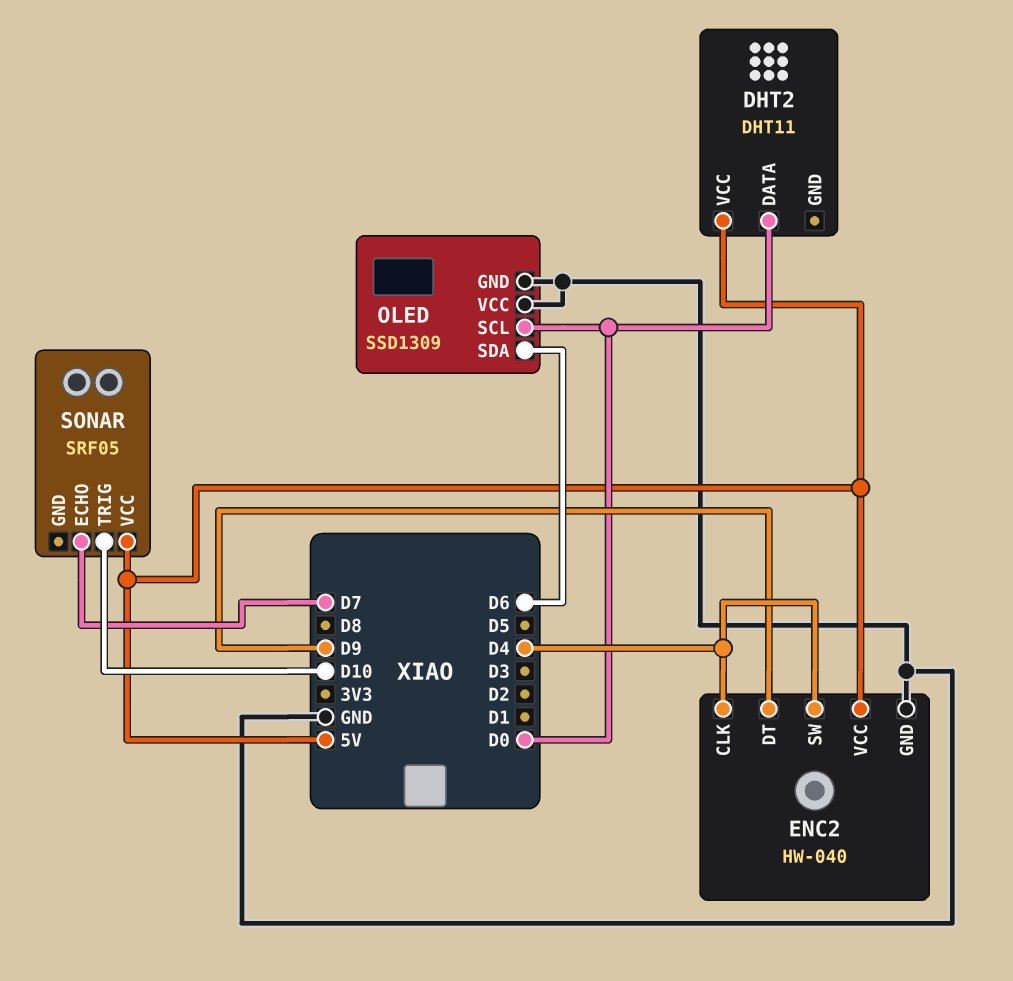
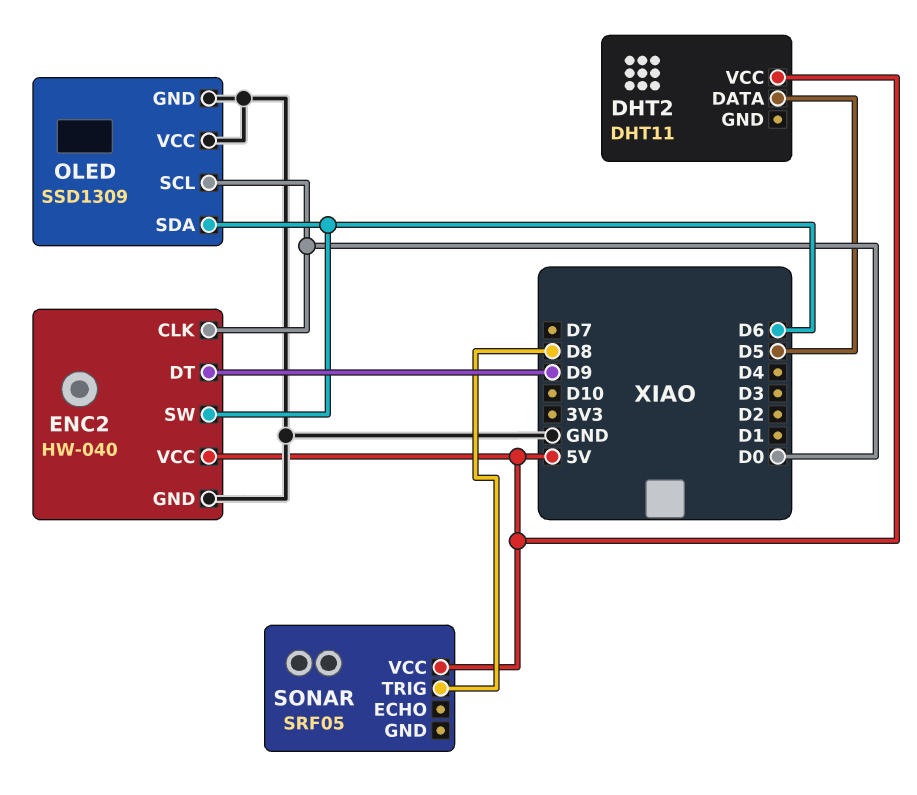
DHT2 pin DATA: D0 -> D5
ENC2 pin CLK: D4 -> D0
ENC2 pin SW: D4 -> D6
SONAR pin ECHO: D7 -> none
SONAR pin TRIG: D10 -> D8

